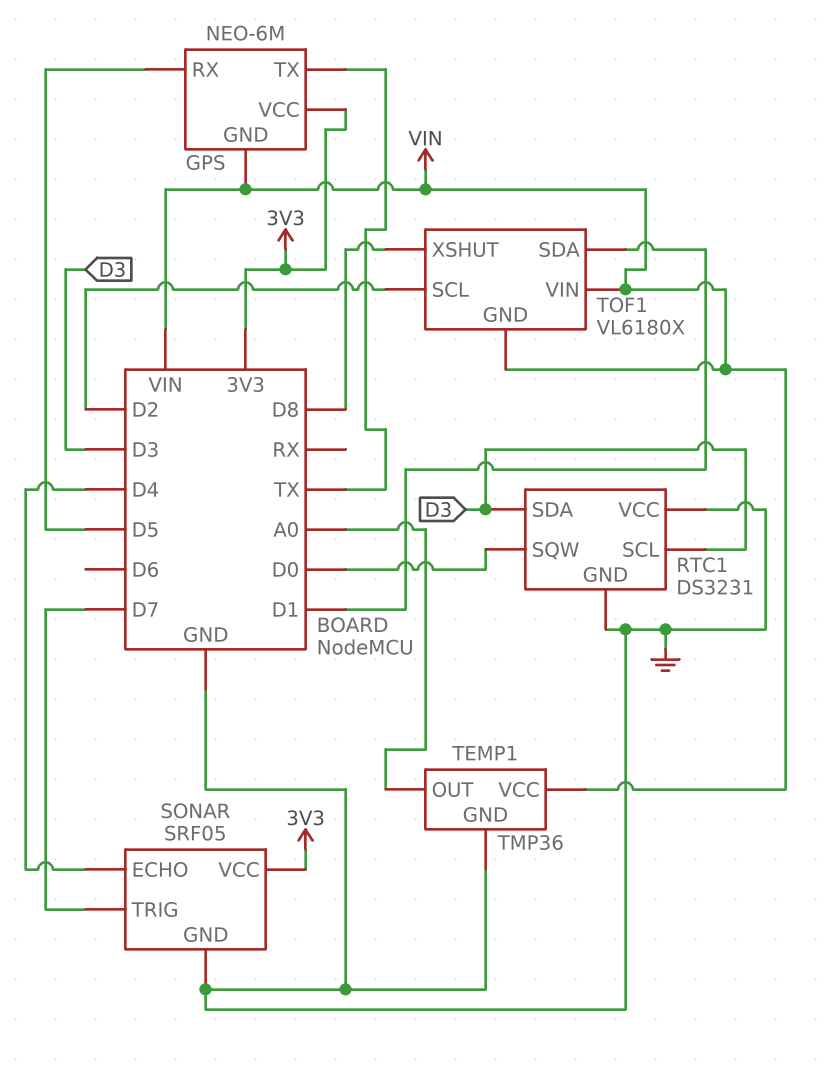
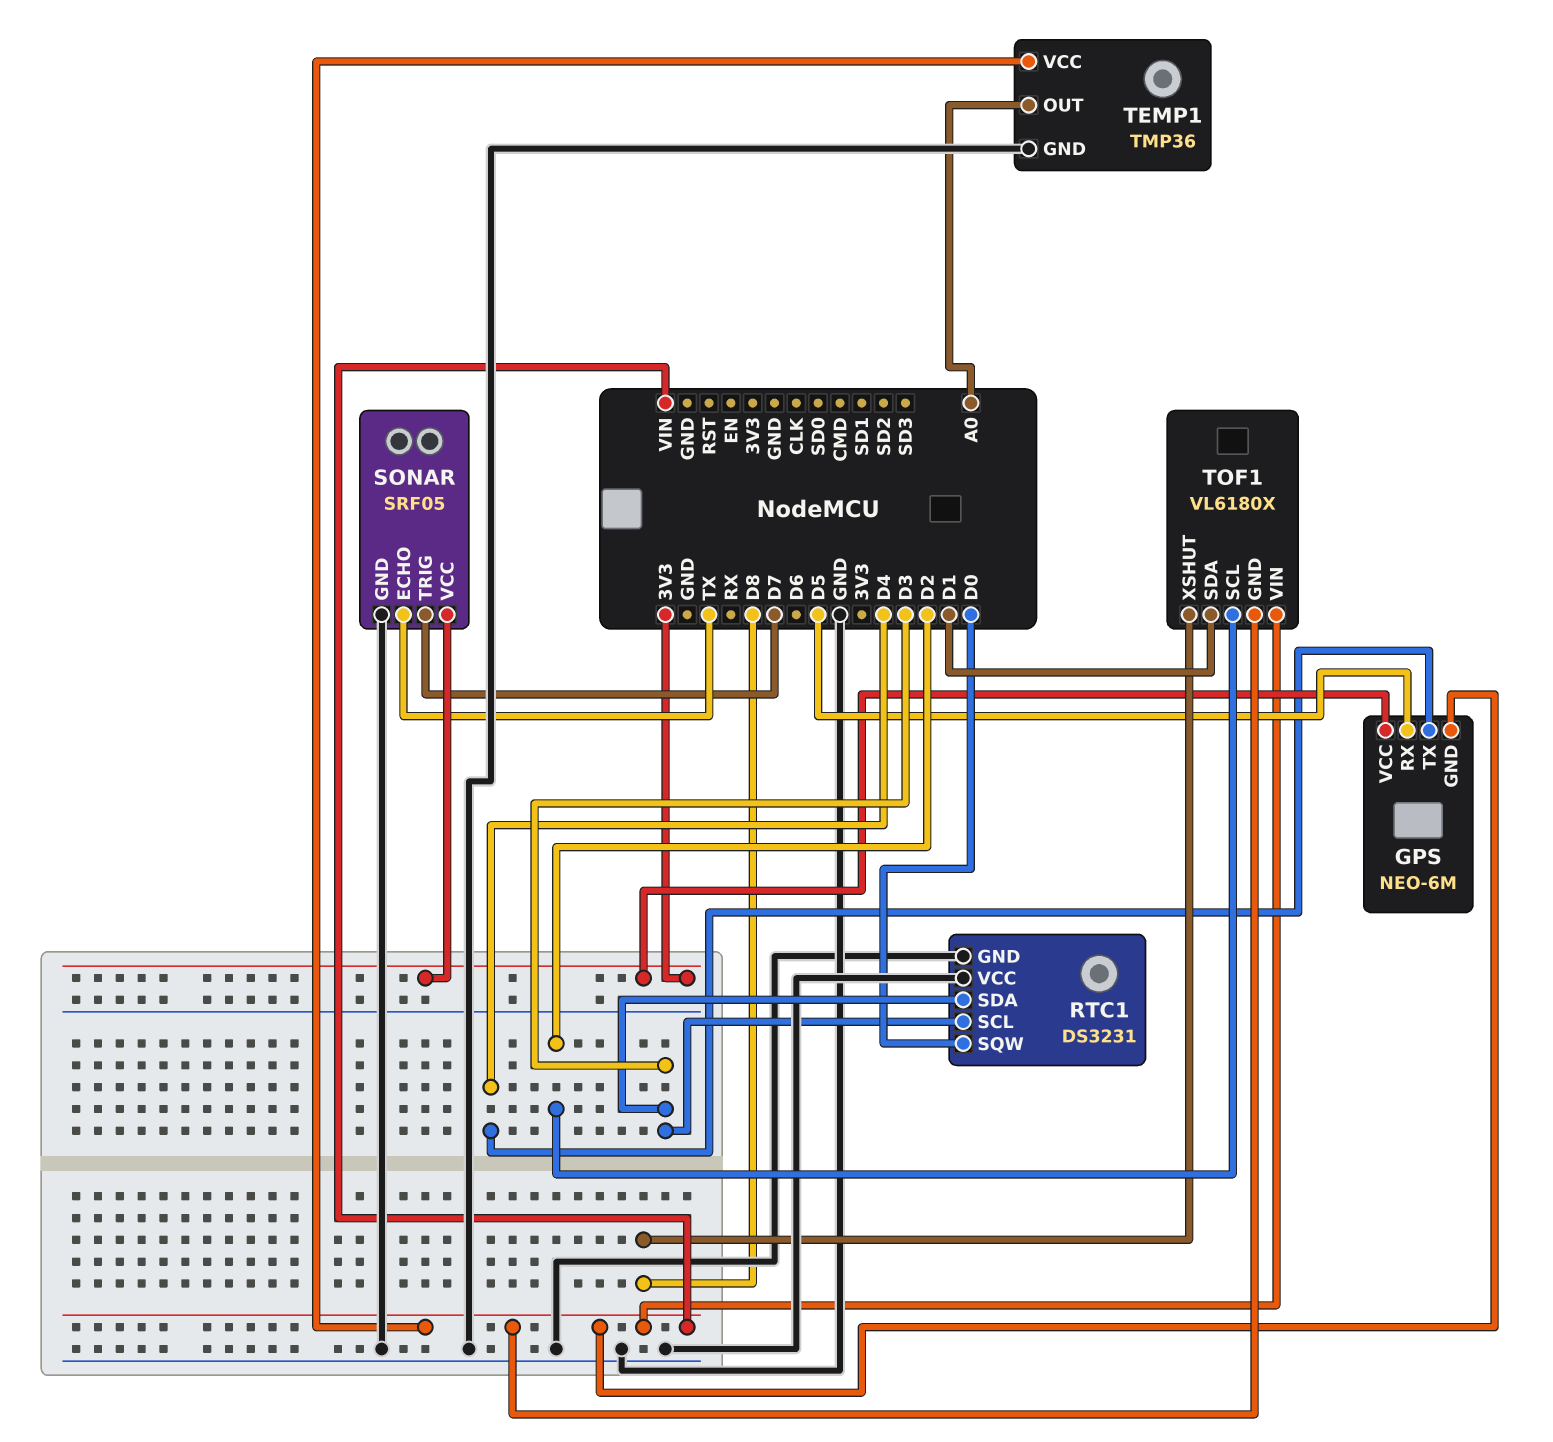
GPS pin TX: TX -> D4
SONAR pin ECHO: D4 -> TX

